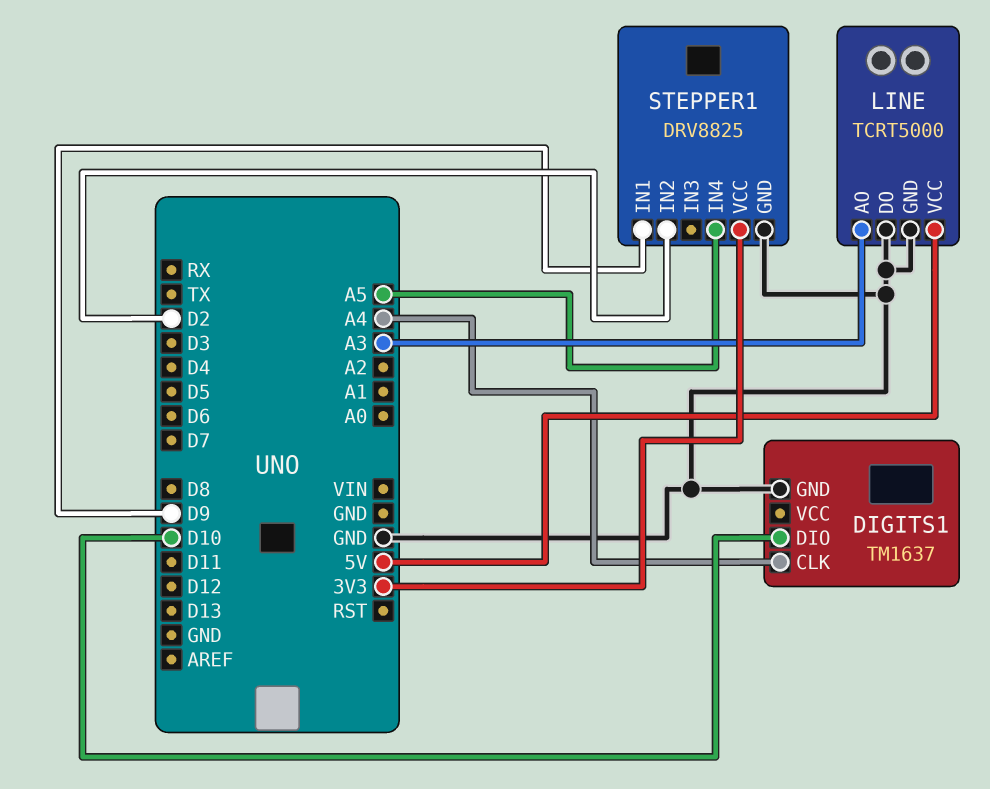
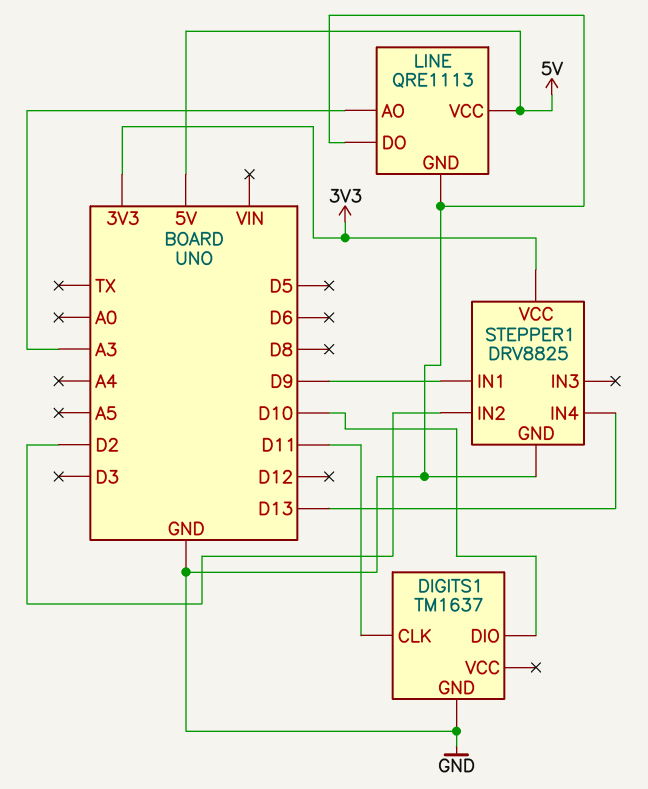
DIGITS1 pin CLK: A4 -> D11
LINE: TCRT5000 -> QRE1113
STEPPER1 pin IN4: A5 -> D13

